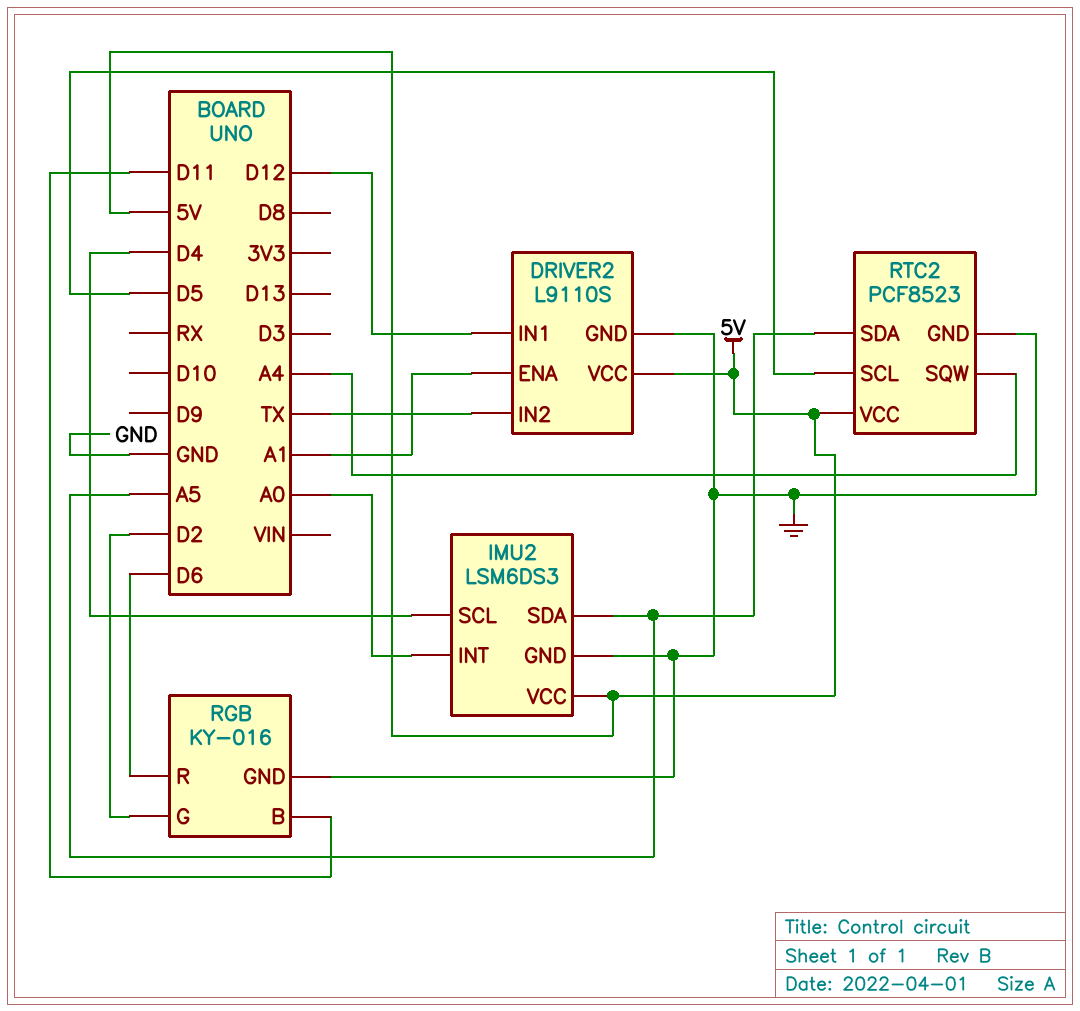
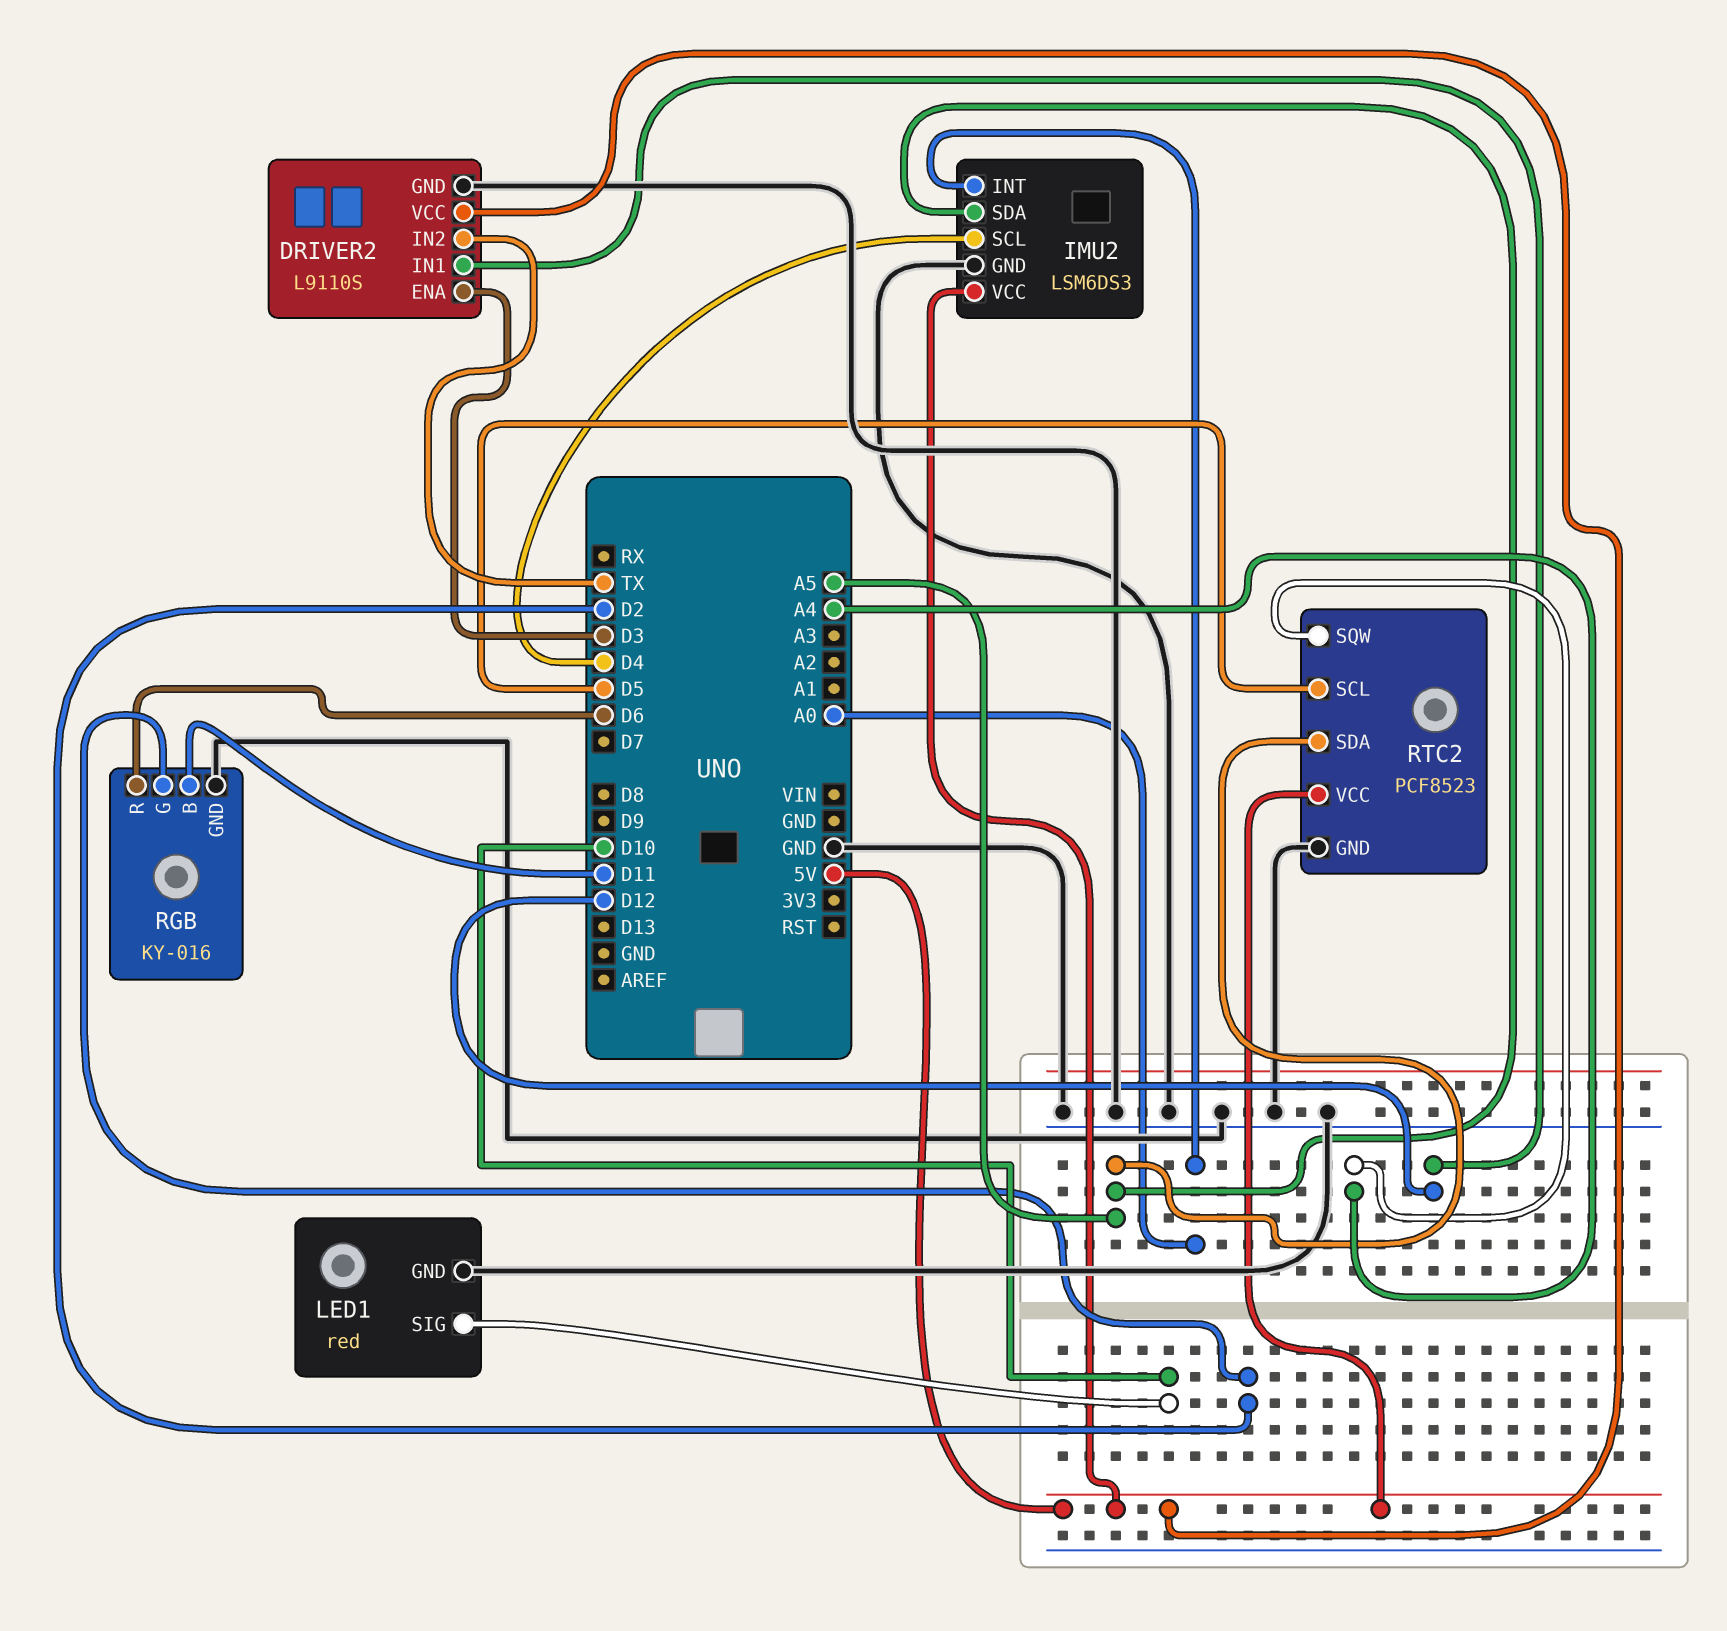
DRIVER2 pin ENA: A1 -> D3
LED1: none -> red
LED1 pin GND: none -> GND
LED1 pin SIG: none -> D10

